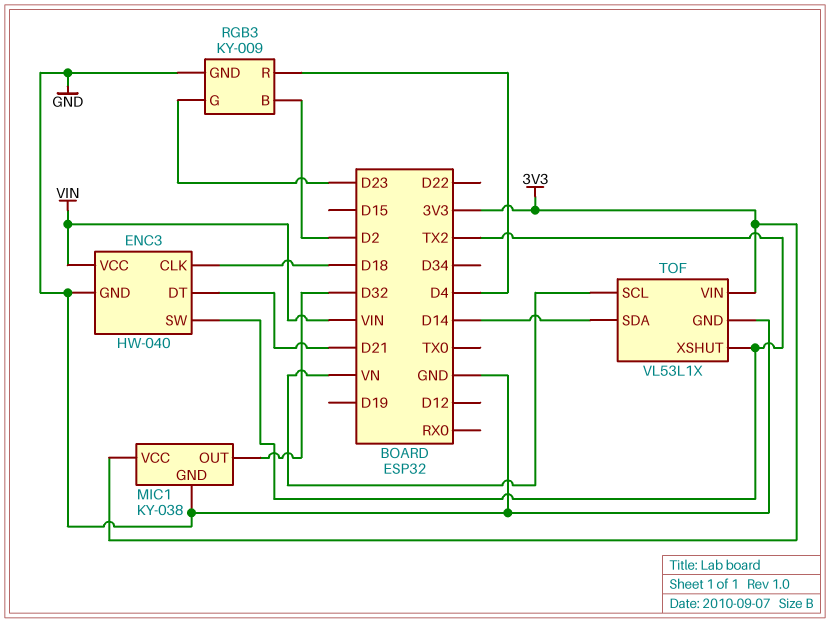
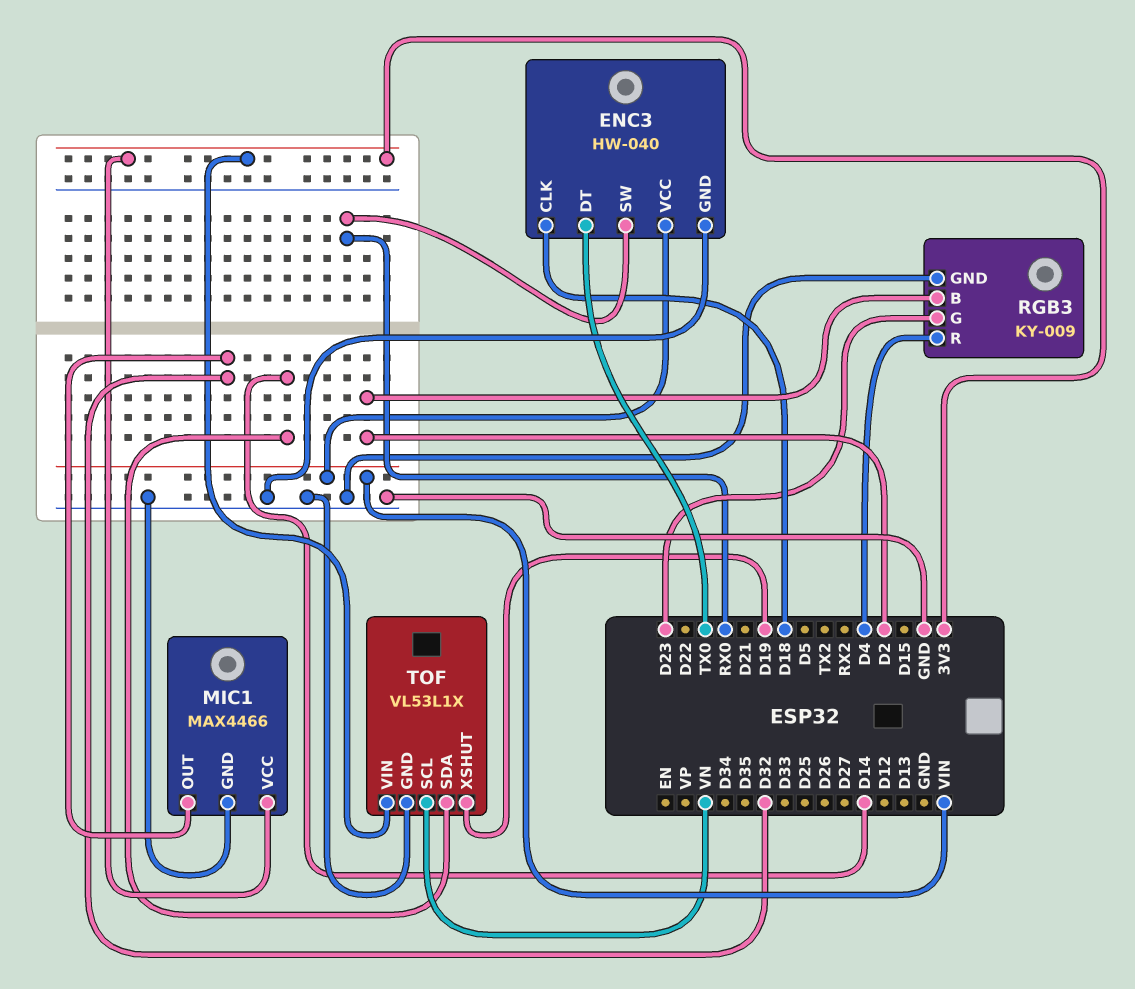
ENC3 pin DT: D21 -> TX0
ENC3 pin SW: TX2 -> RX0
MIC1: KY-038 -> MAX4466
TOF pin XSHUT: TX2 -> D19

